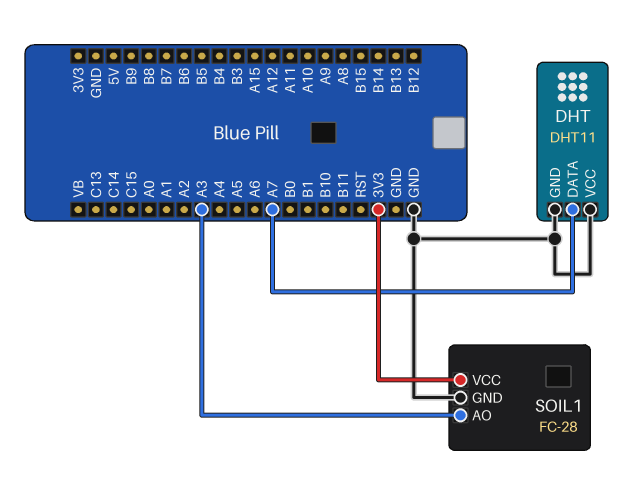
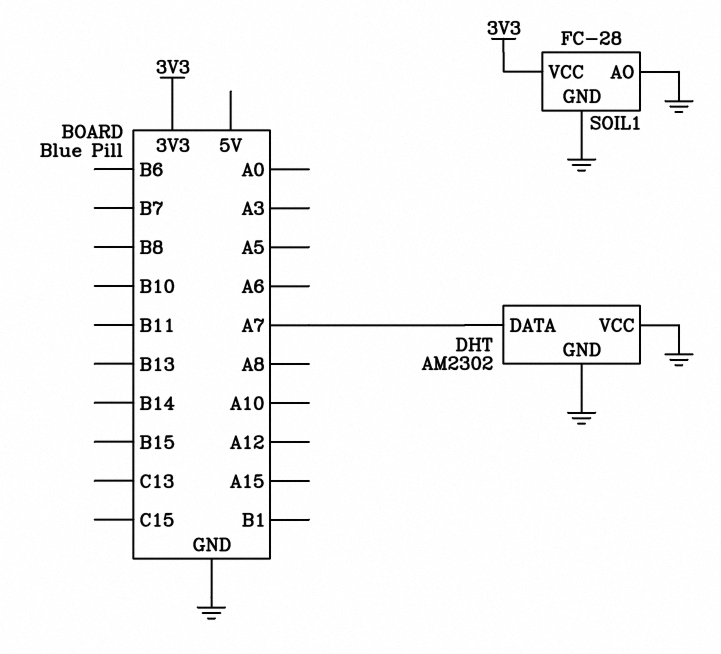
DHT: DHT11 -> AM2302
SOIL1 pin AO: A3 -> GND

